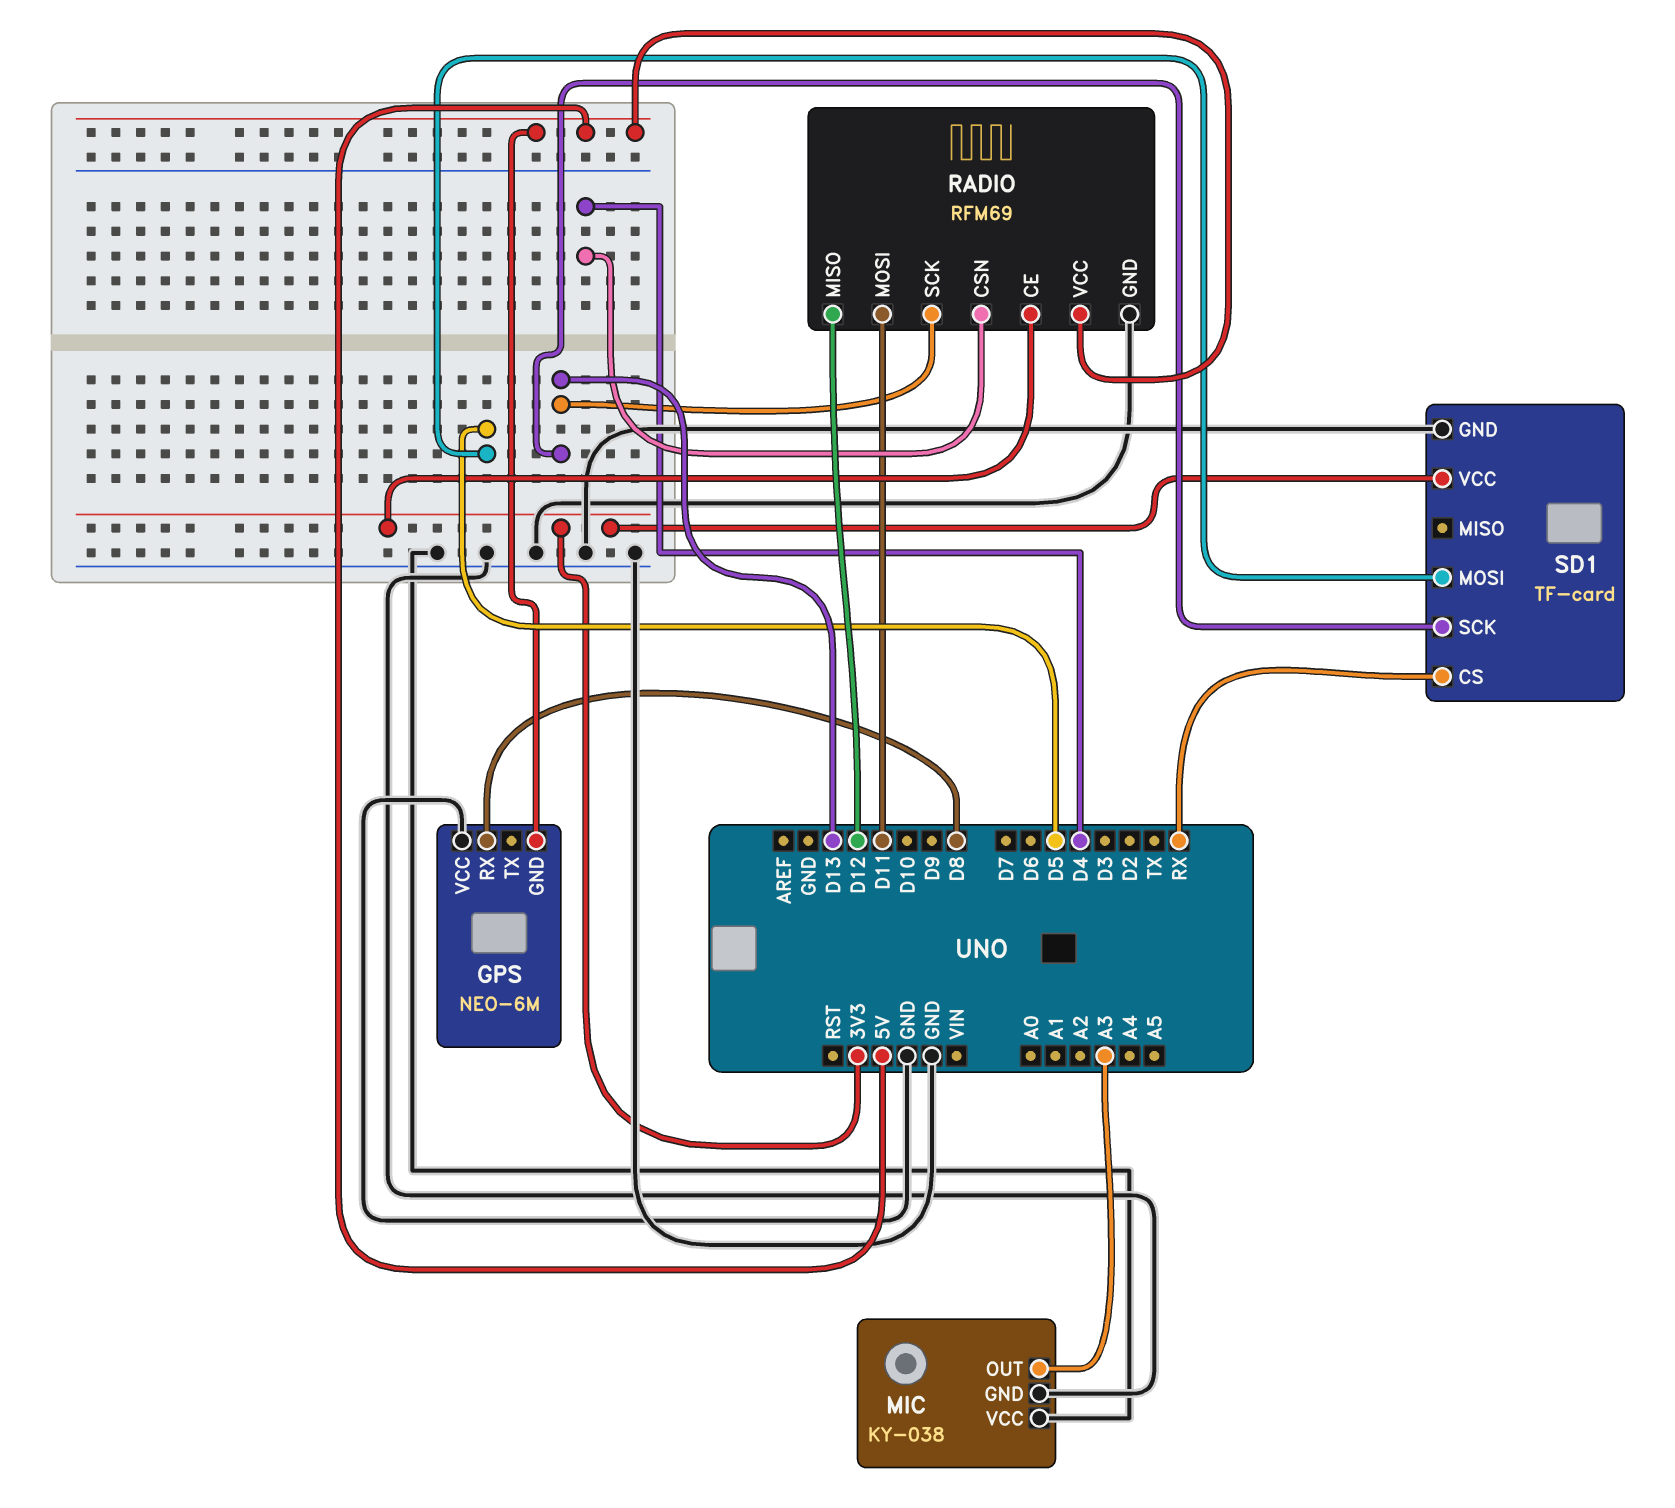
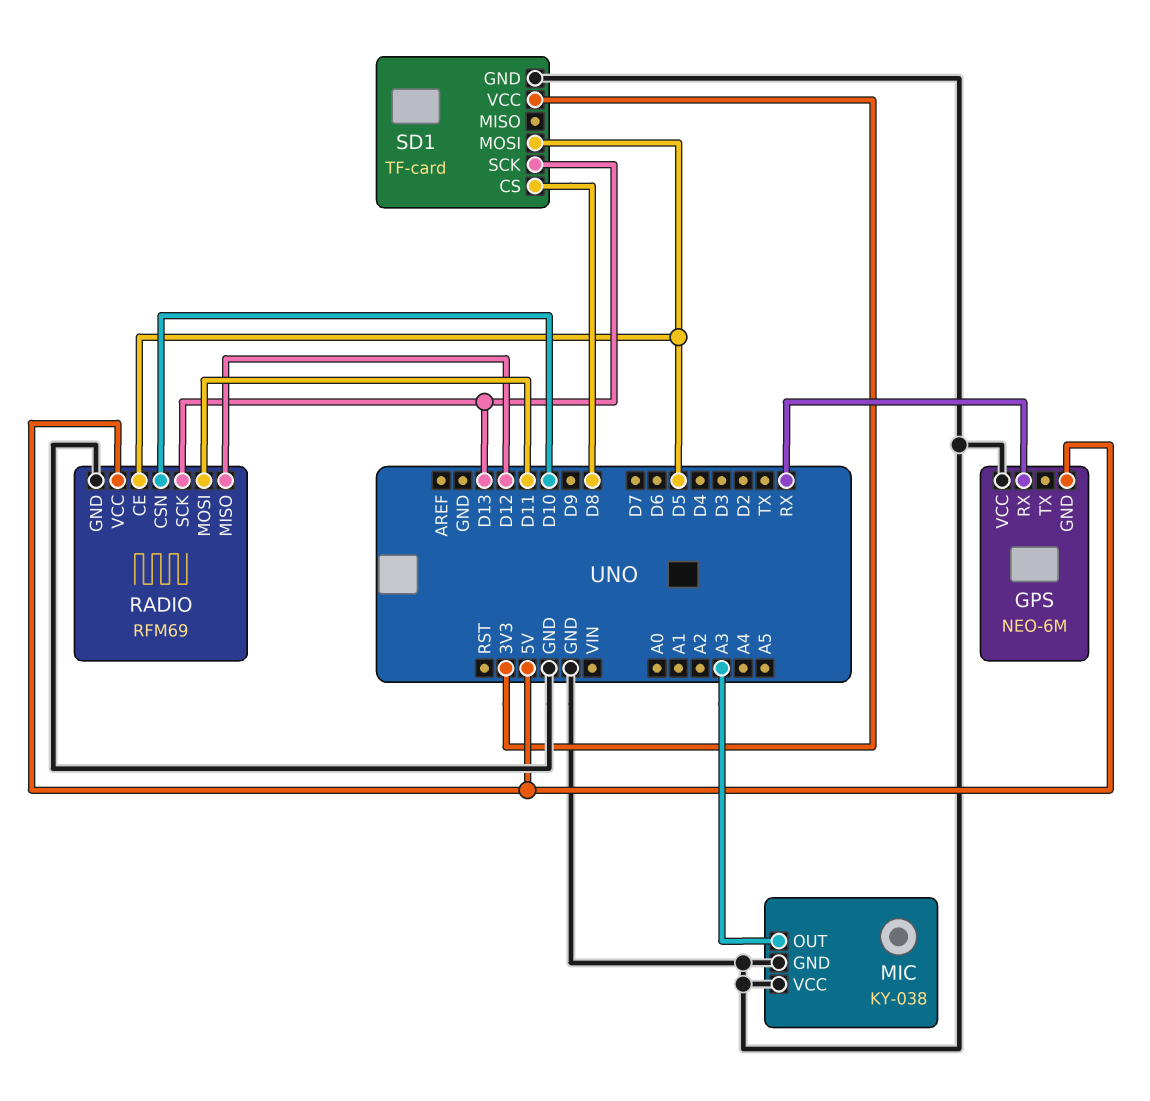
GPS pin RX: D8 -> RX
RADIO pin CE: 3V3 -> D5
RADIO pin CSN: D4 -> D10
SD1 pin CS: RX -> D8

